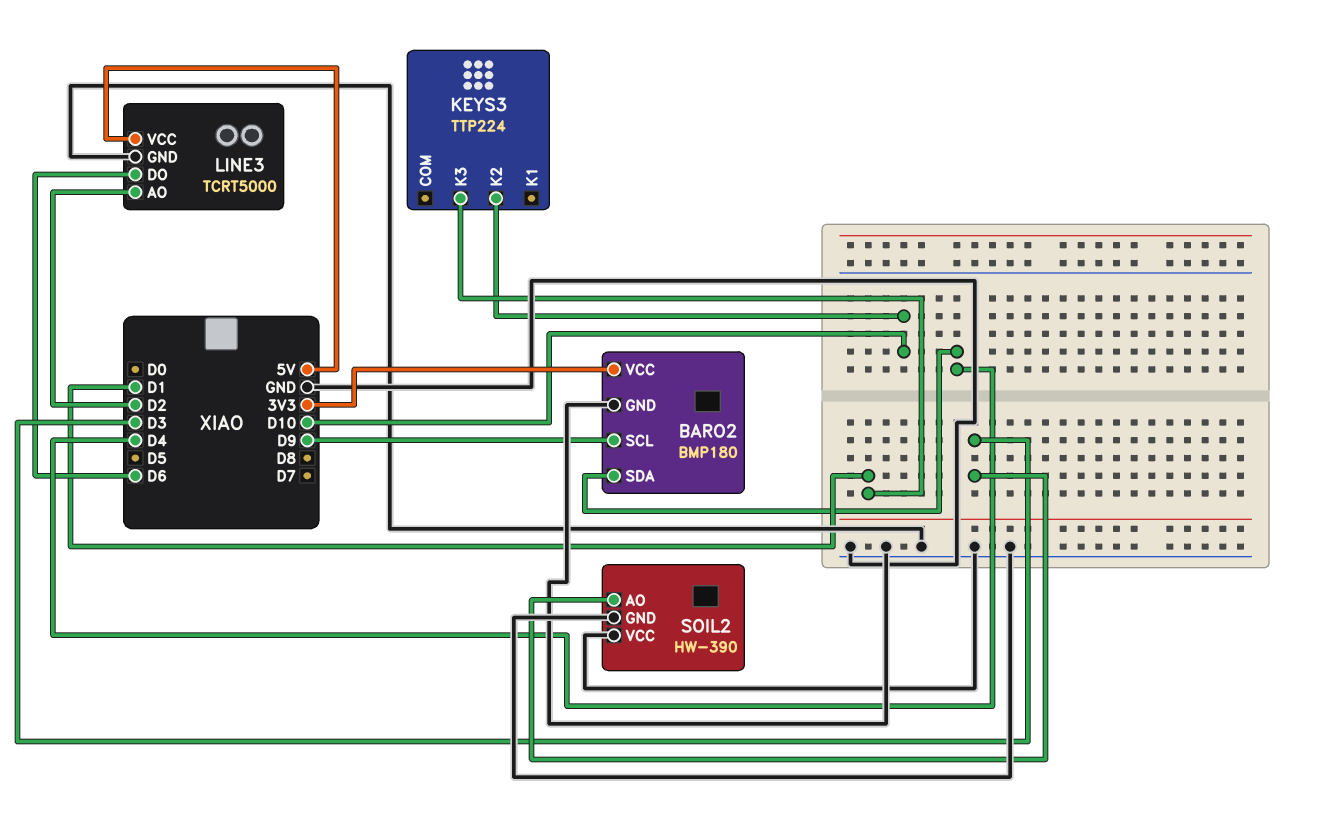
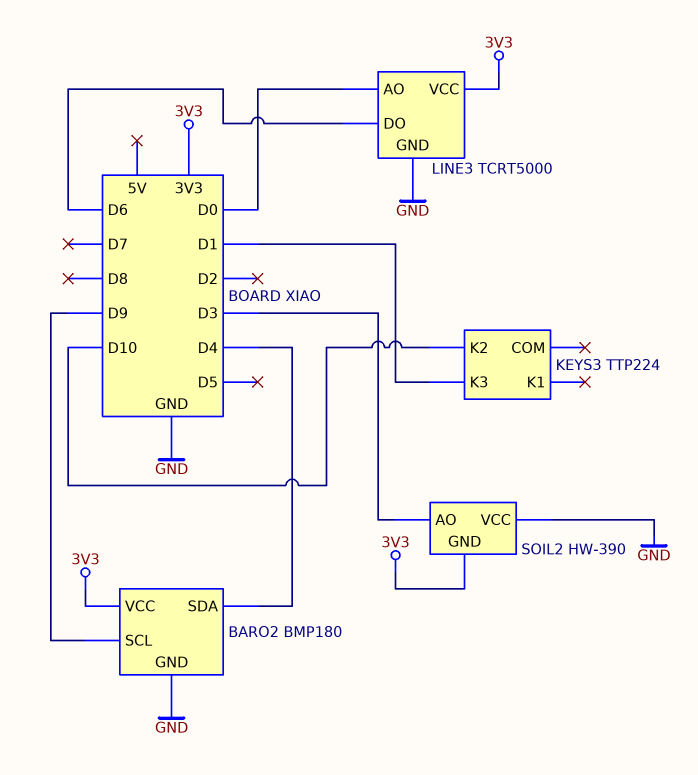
LINE3 pin AO: D2 -> D0
LINE3 pin VCC: 5V -> 3V3
SOIL2 pin GND: GND -> 3V3

